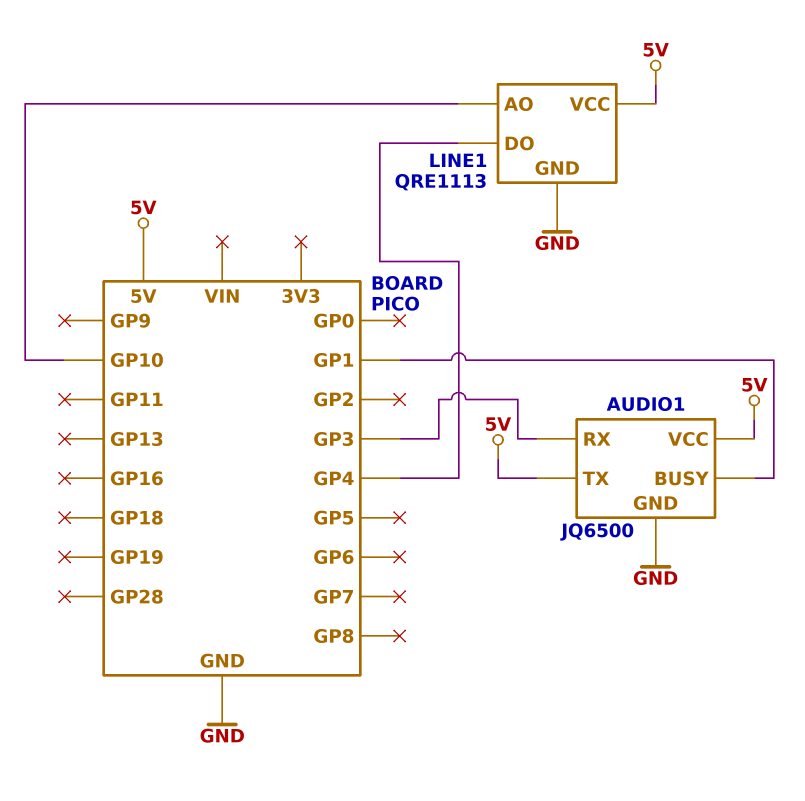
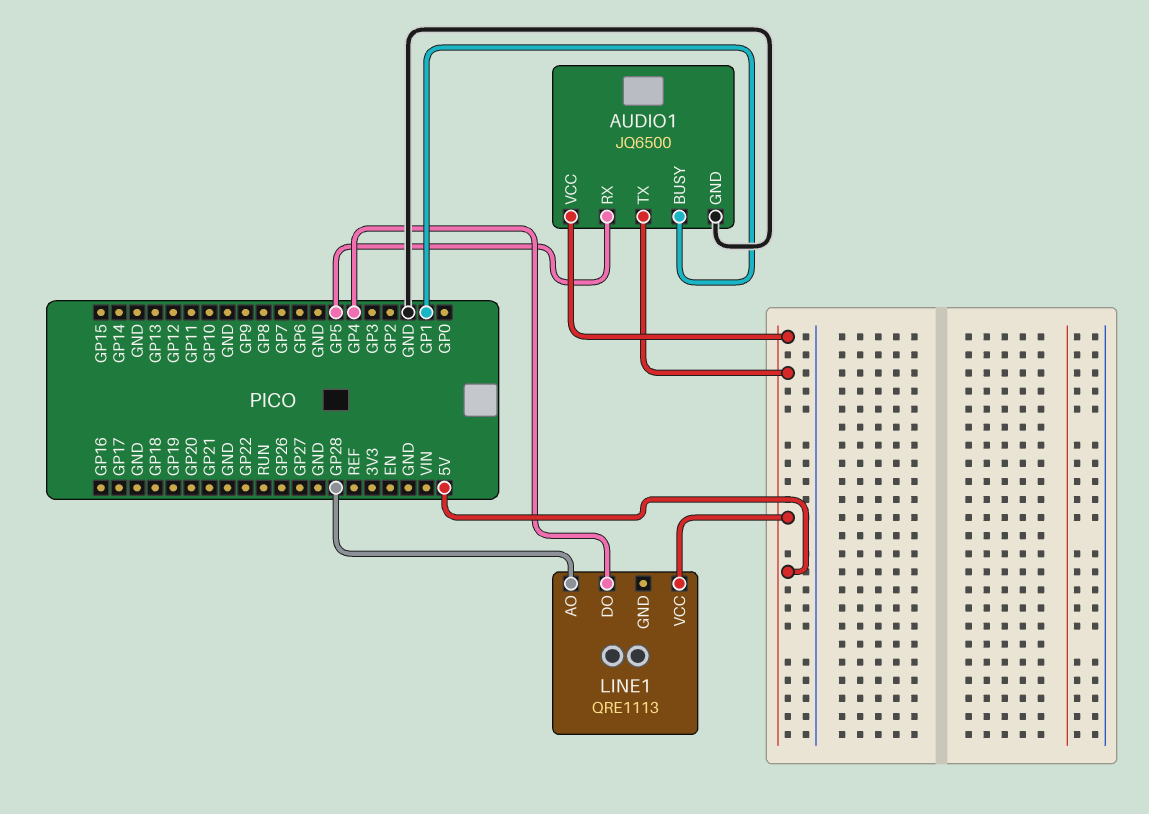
AUDIO1 pin RX: GP3 -> GP5
LINE1 pin AO: GP10 -> GP28
LINE1 pin GND: GND -> none

